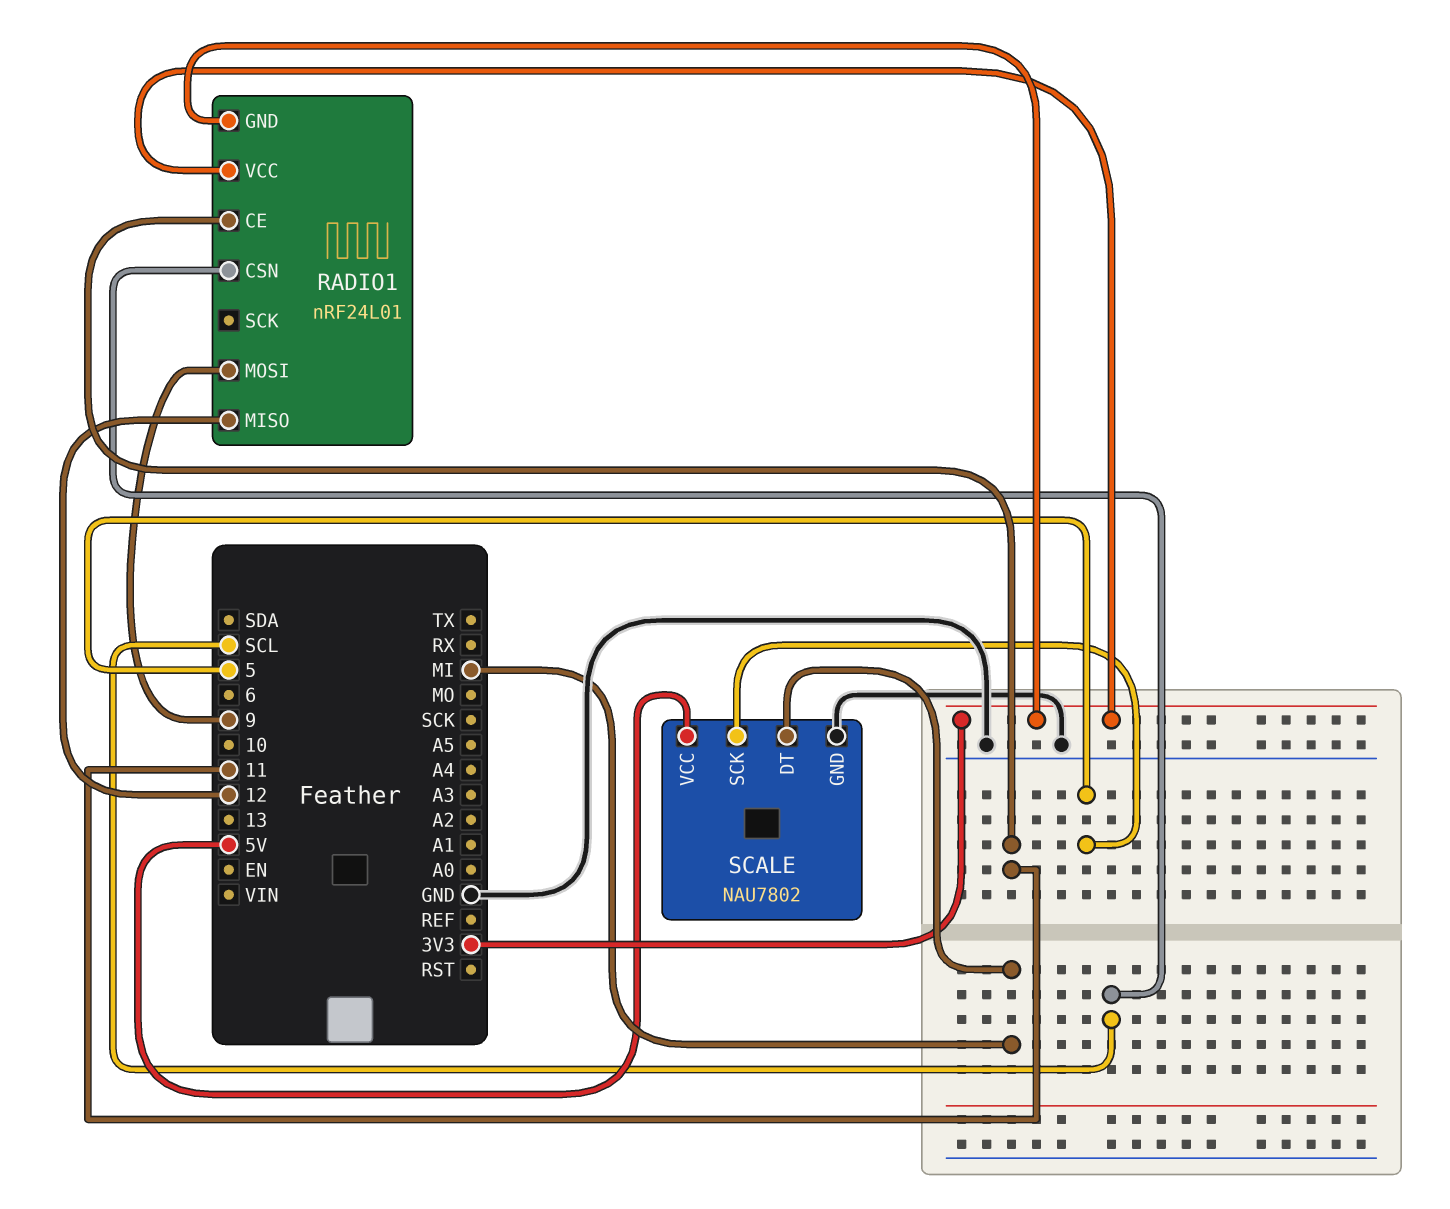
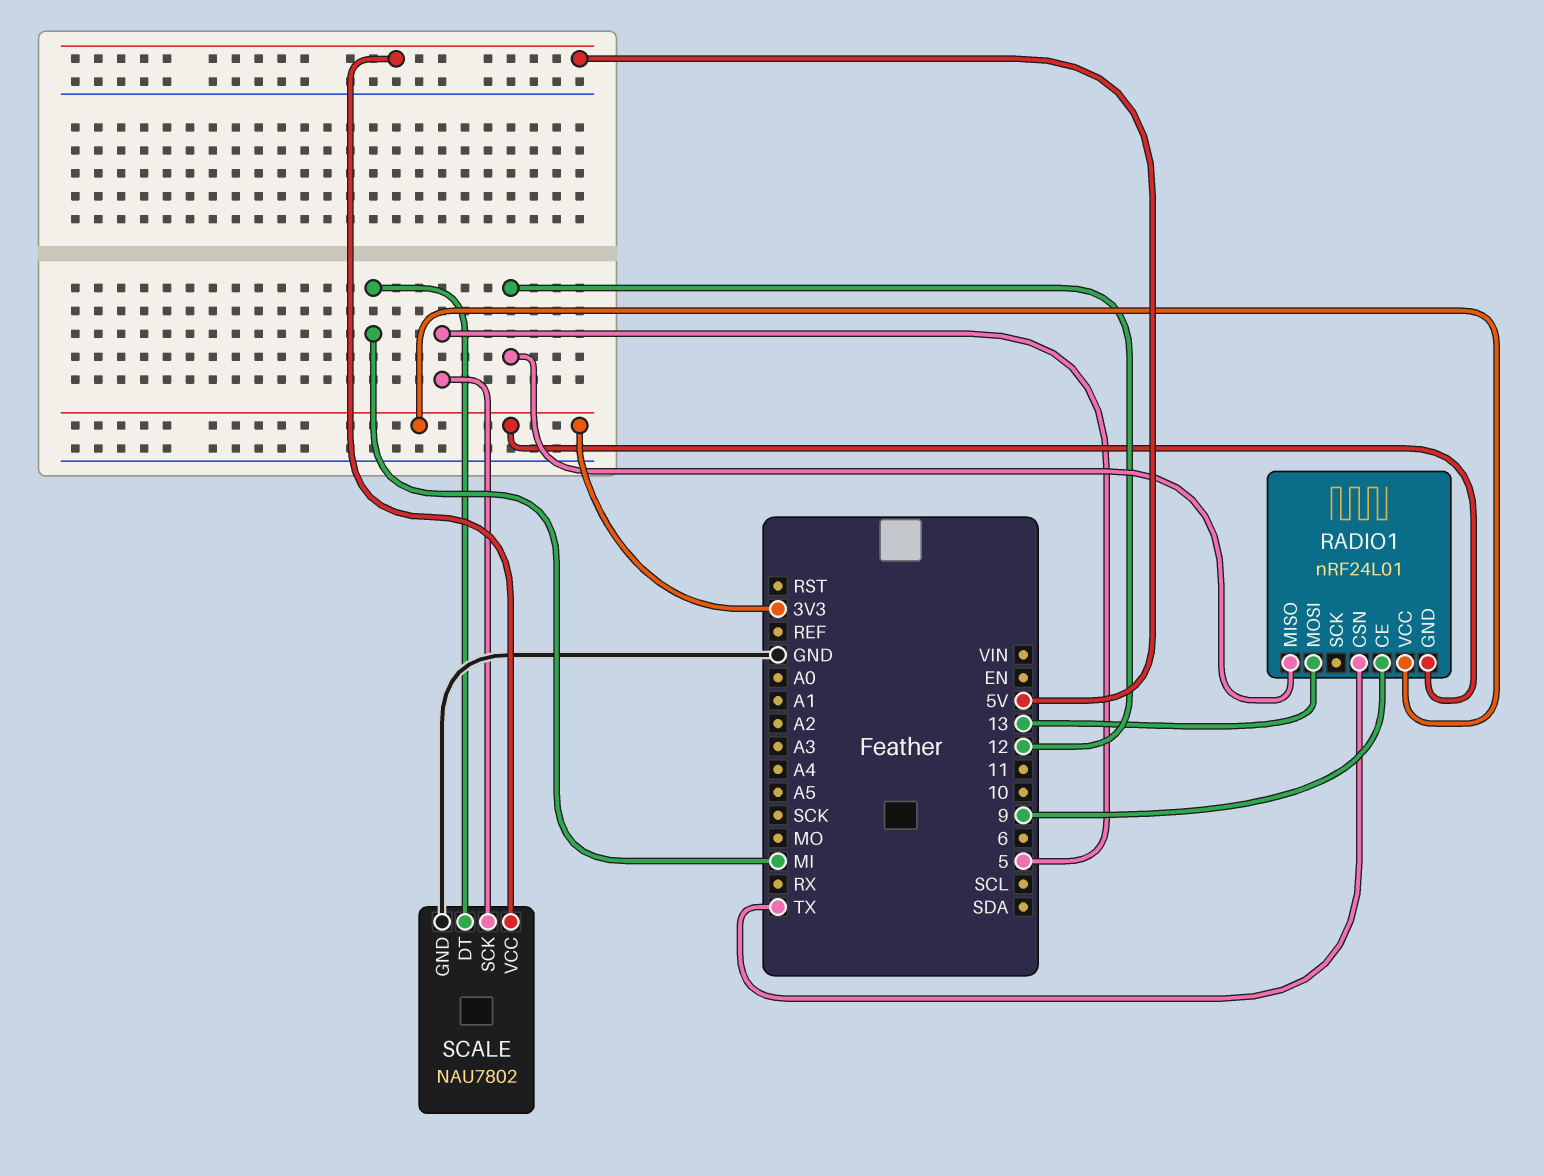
RADIO1 pin CE: 11 -> 9
RADIO1 pin CSN: SCL -> TX
RADIO1 pin MOSI: 9 -> 13

